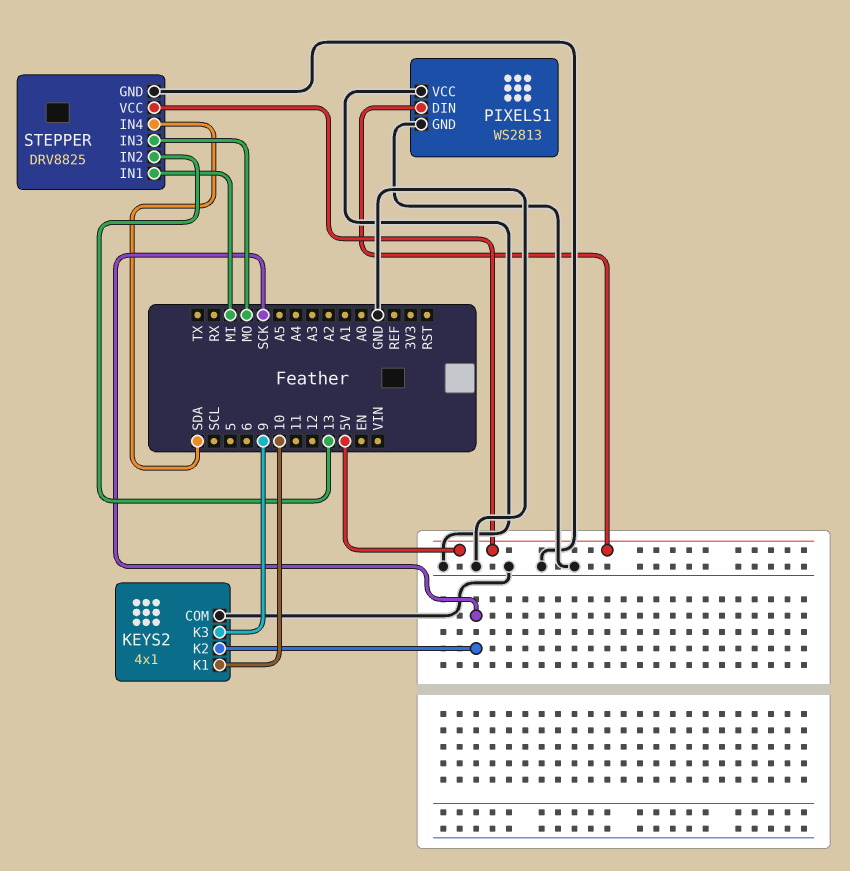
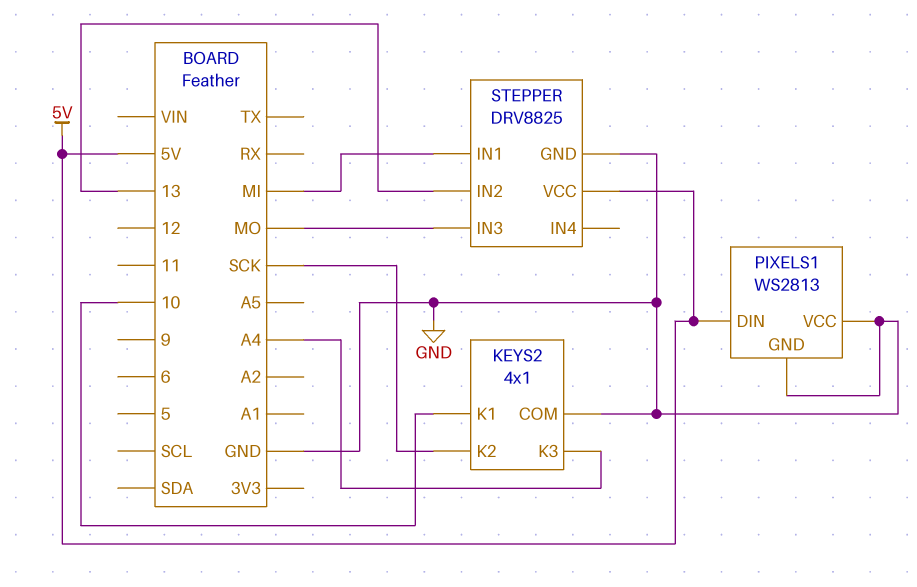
KEYS2 pin K3: 9 -> A4
STEPPER pin IN4: SDA -> none

